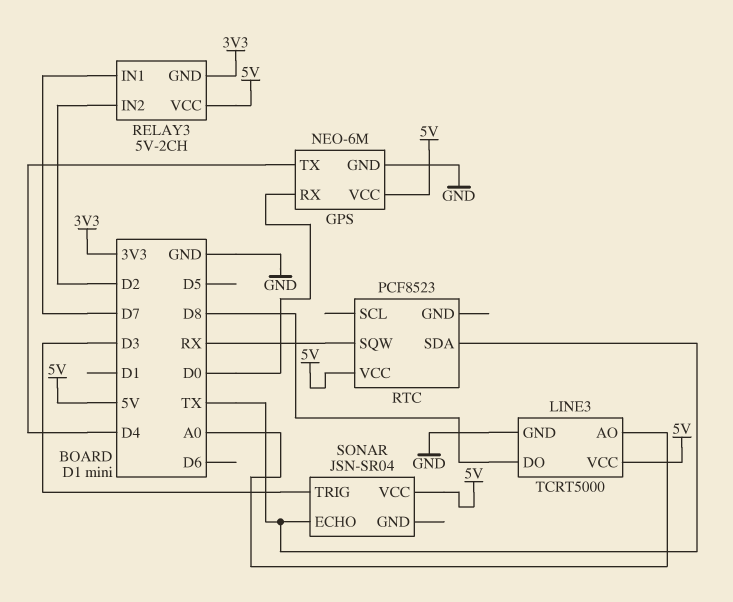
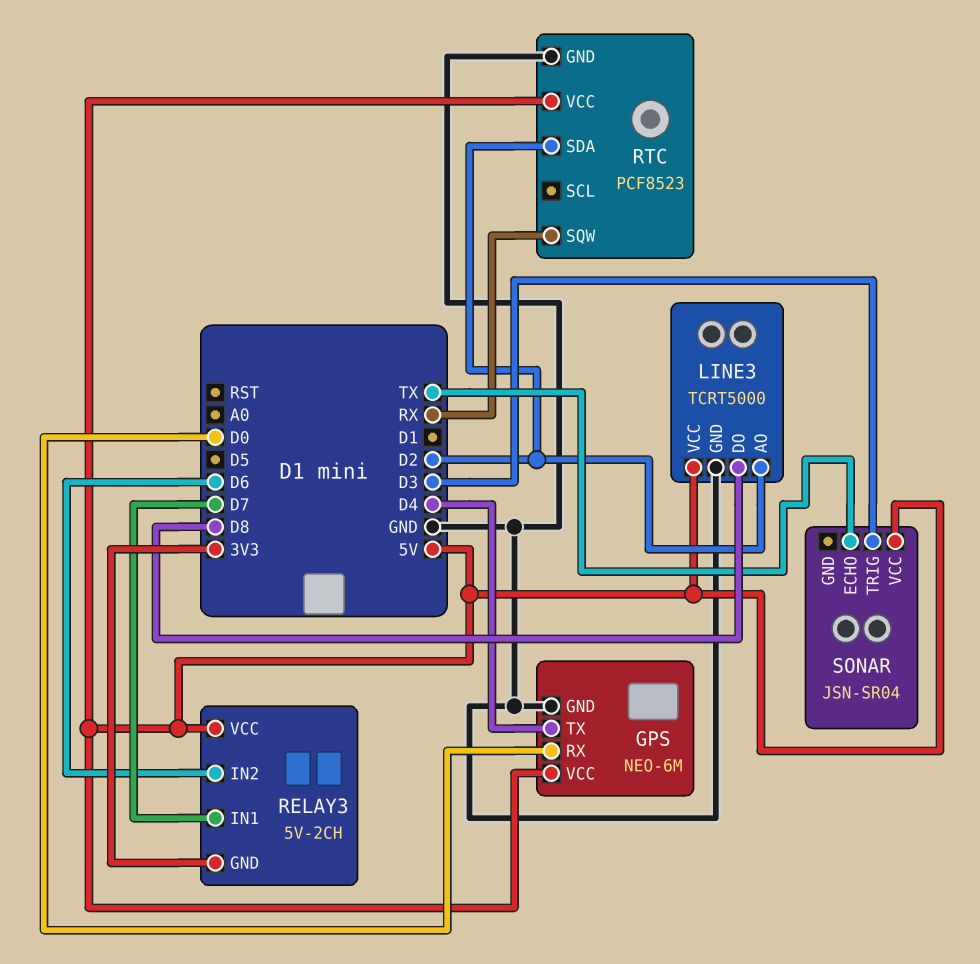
LINE3 pin AO: A0 -> D2
RELAY3 pin IN2: D2 -> D6
RTC pin GND: none -> GND
RTC pin SDA: TX -> D2

